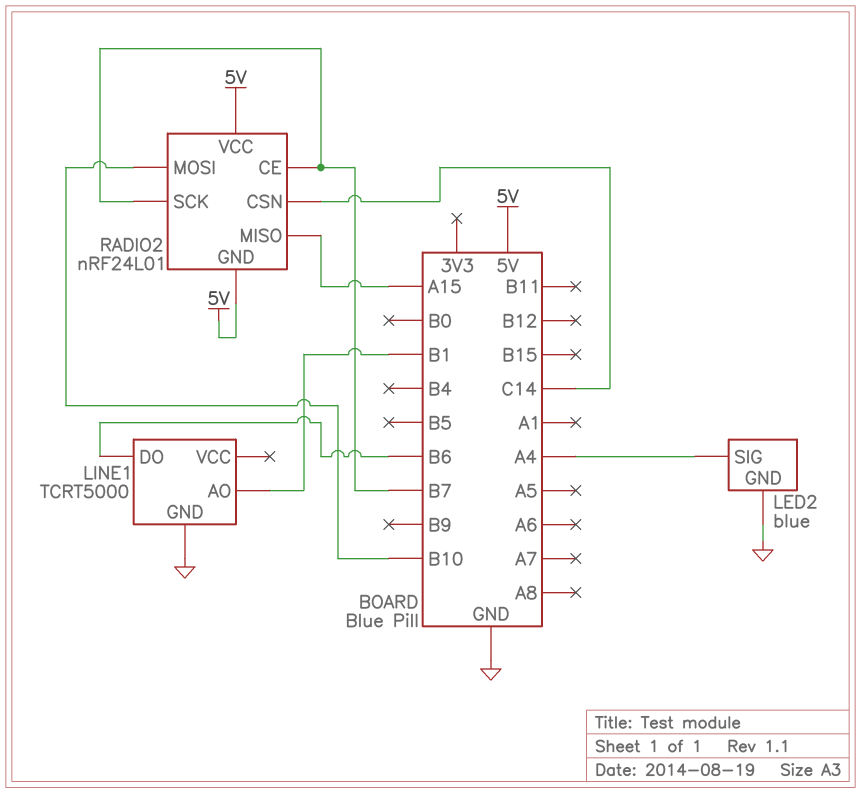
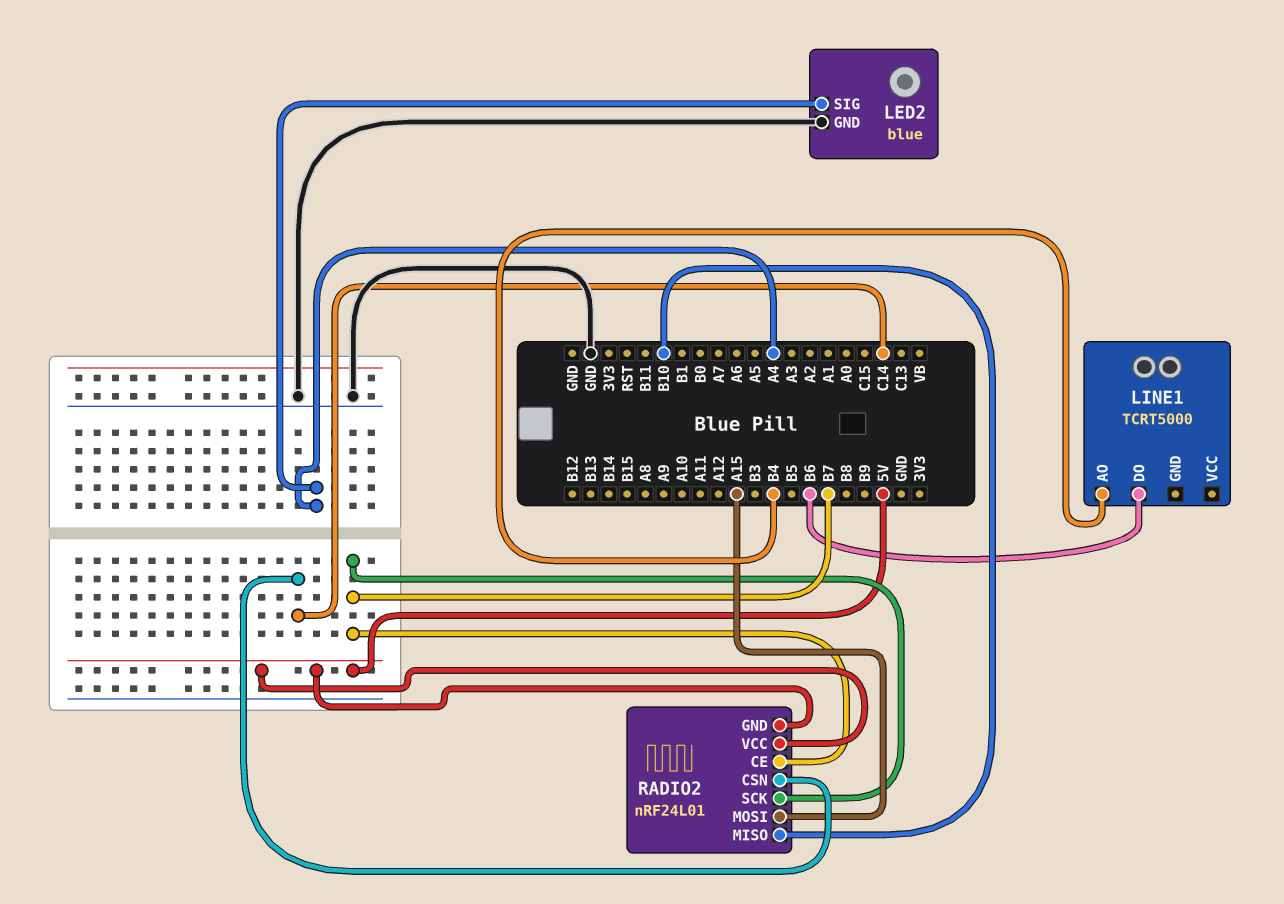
LINE1 pin AO: B1 -> B4
LINE1 pin GND: GND -> none
RADIO2 pin MISO: A15 -> B10
RADIO2 pin MOSI: B10 -> A15

